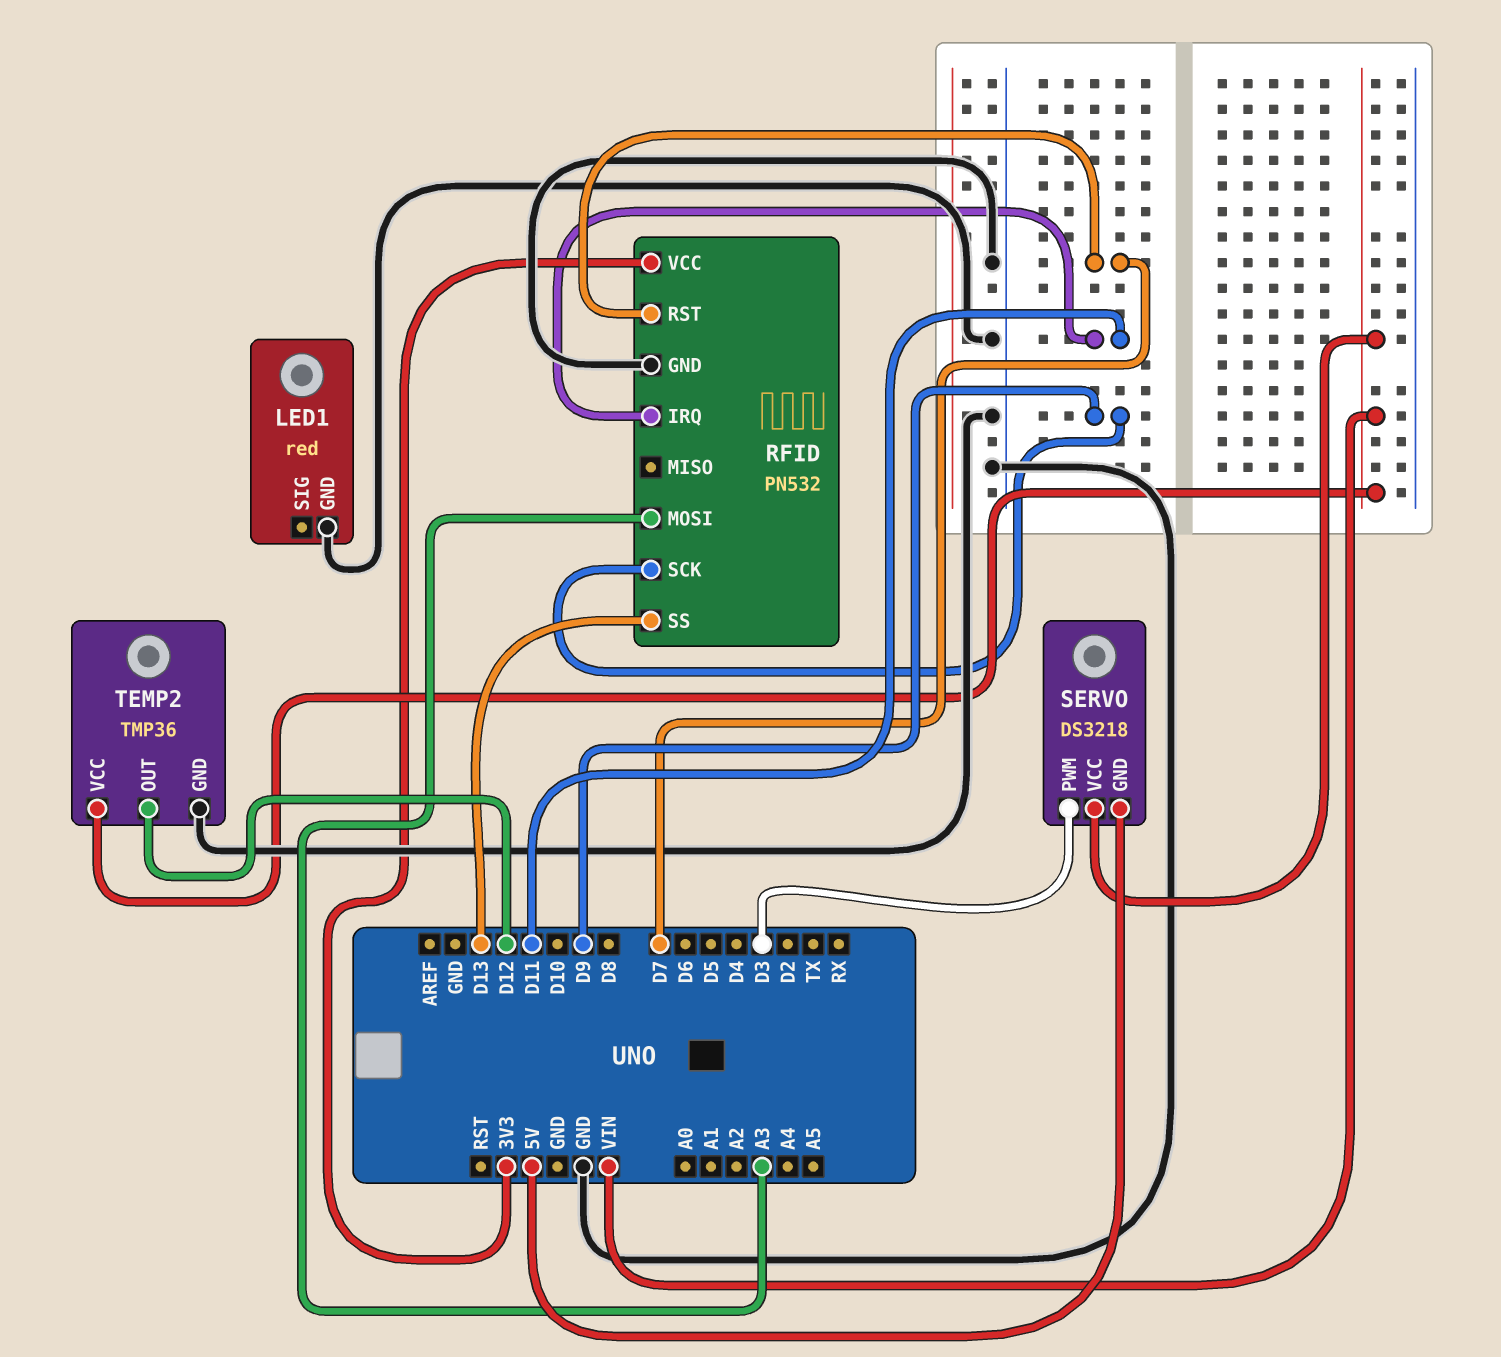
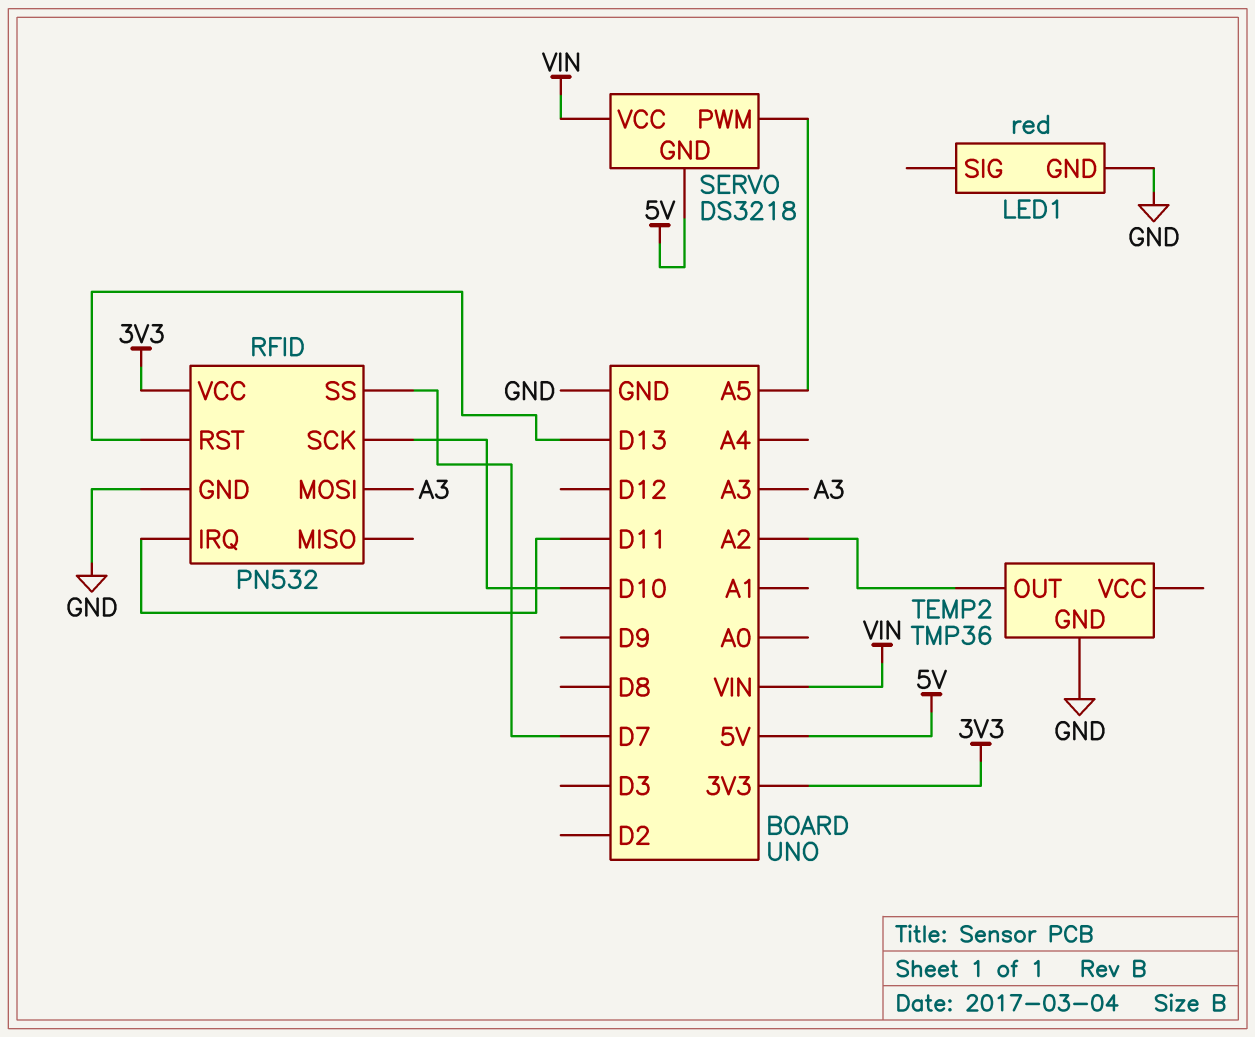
RFID pin RST: D7 -> D13
RFID pin SCK: D9 -> D10
RFID pin SS: D13 -> D7
SERVO pin PWM: D3 -> A5
TEMP2 pin OUT: D12 -> A2
TEMP2 pin VCC: VIN -> none

